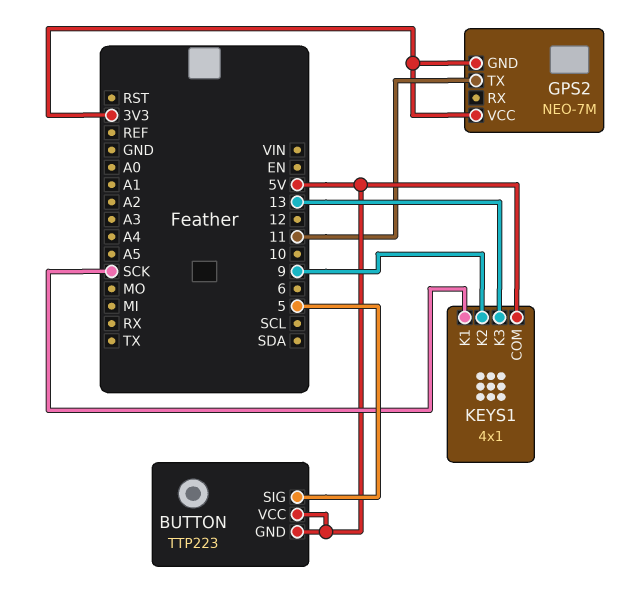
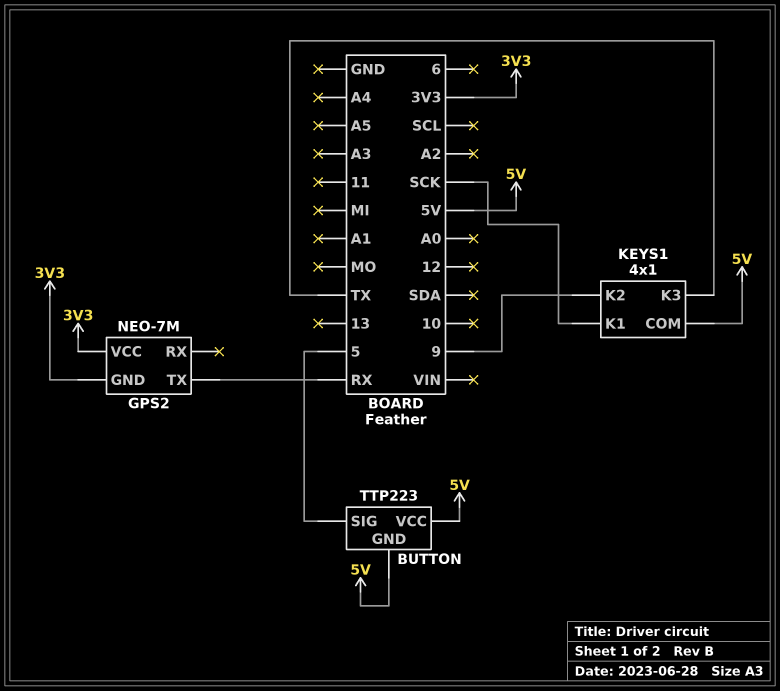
GPS2 pin TX: 11 -> RX
KEYS1 pin K3: 13 -> TX

